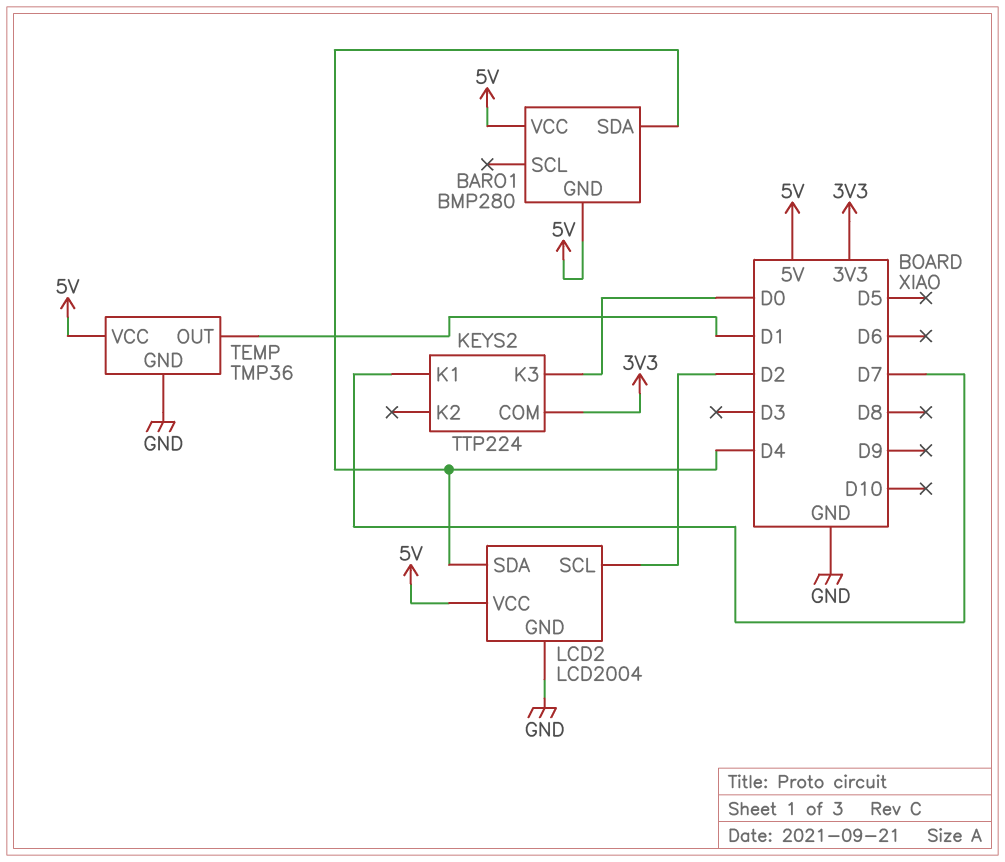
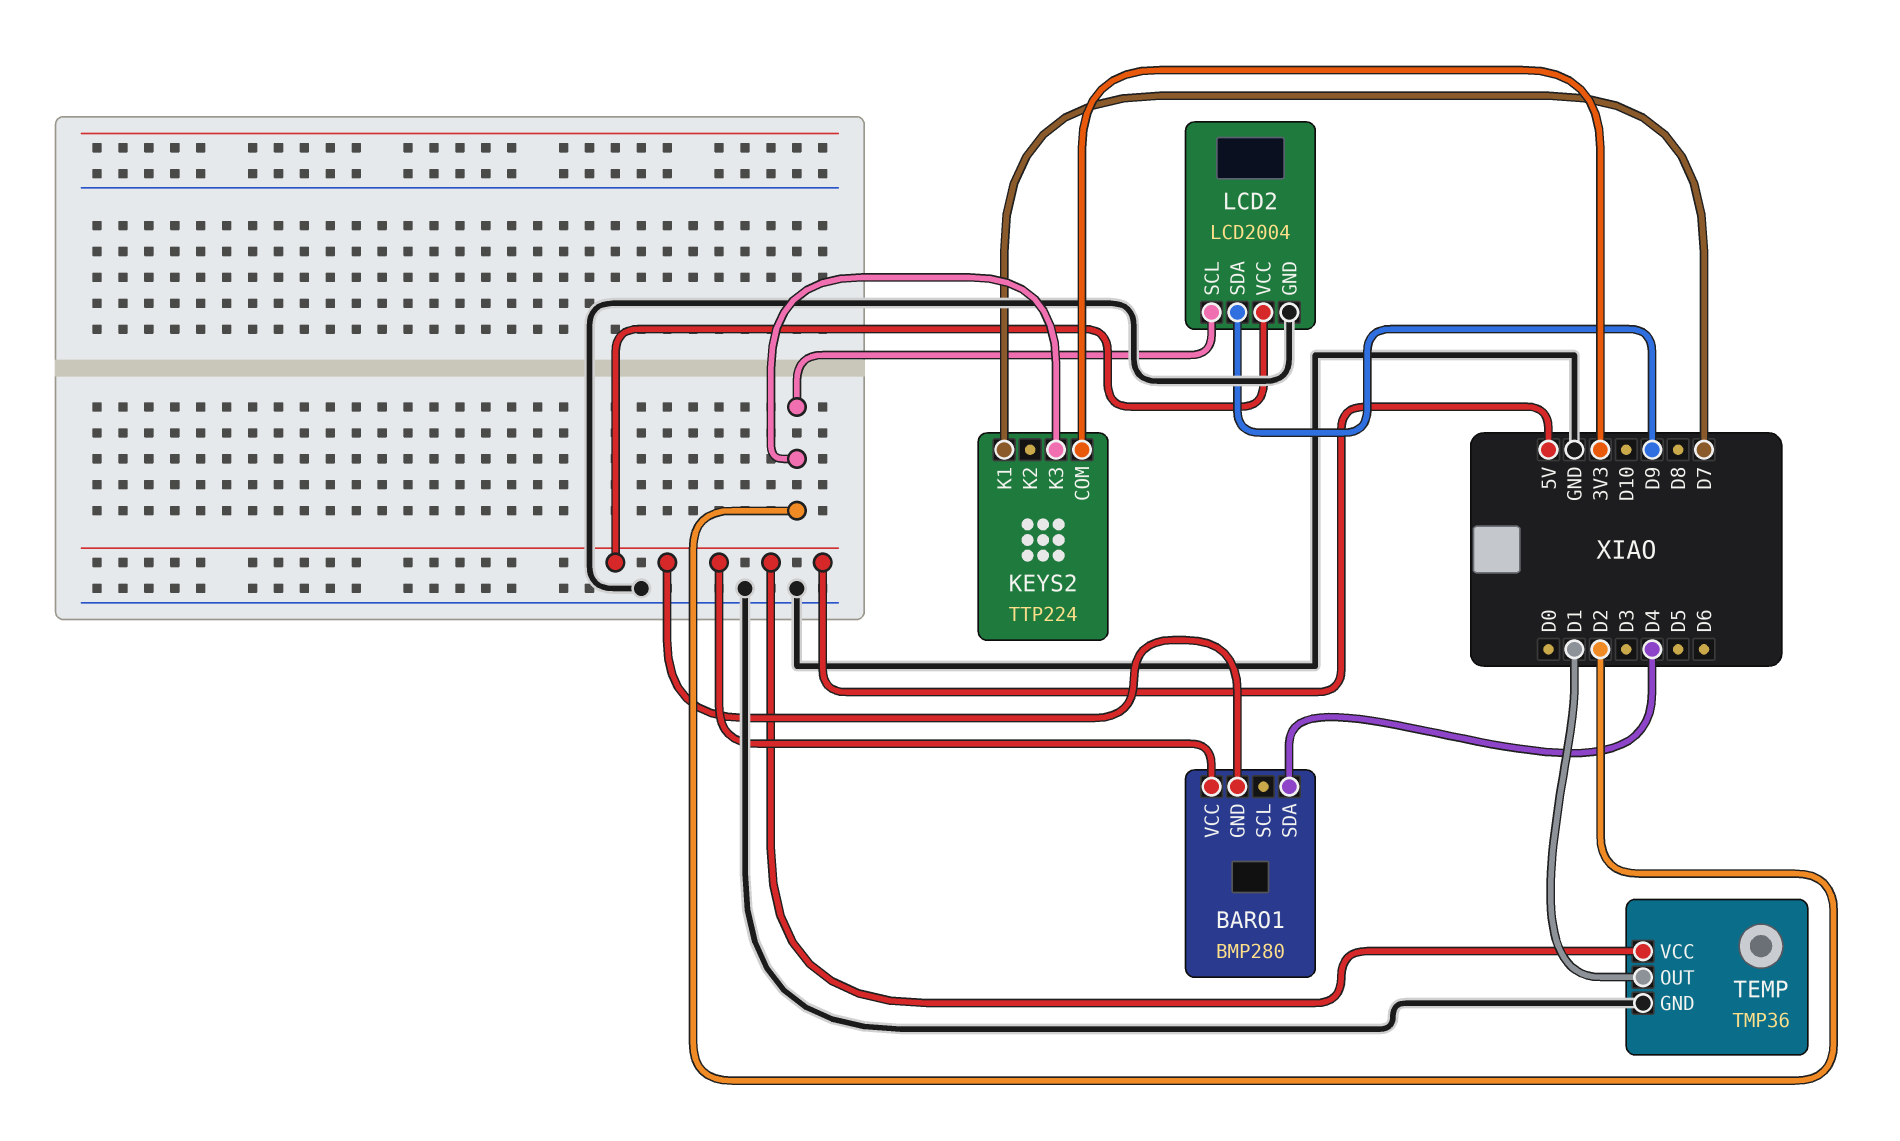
KEYS2 pin K3: D0 -> D2
LCD2 pin SDA: D4 -> D9

